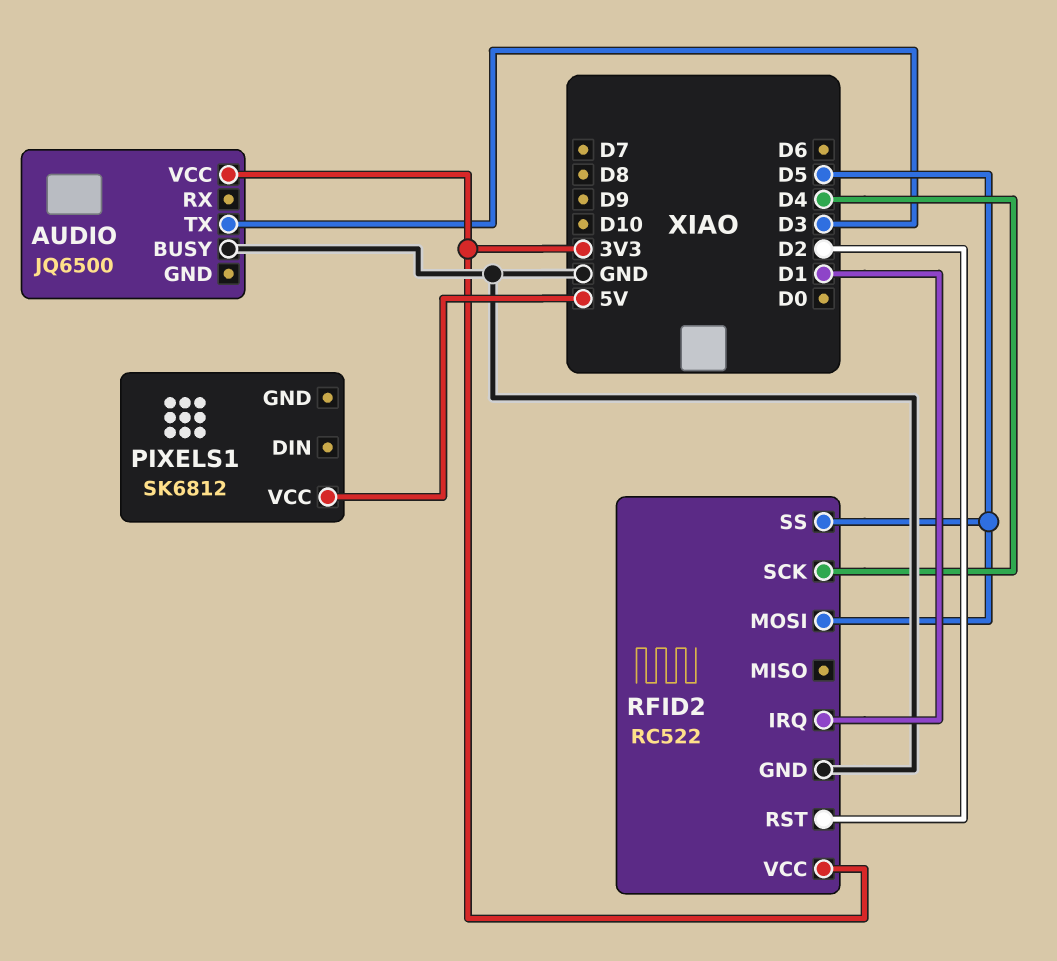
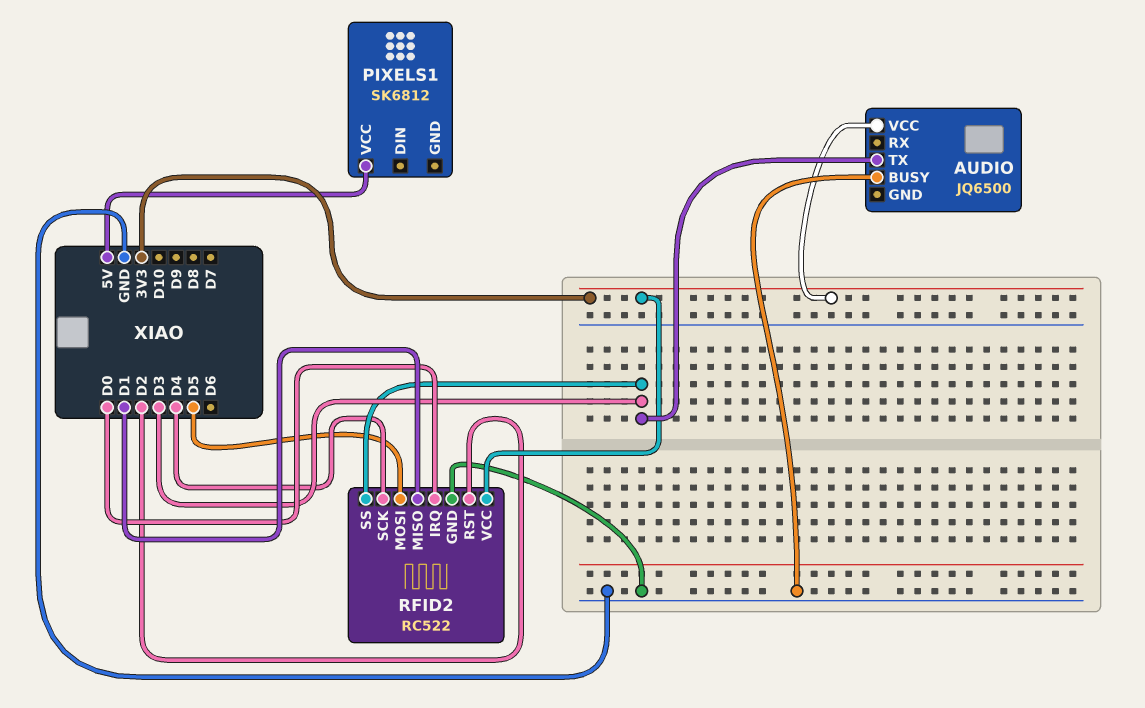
RFID2 pin IRQ: D1 -> D0
RFID2 pin MISO: none -> D1
RFID2 pin SS: D5 -> D3

